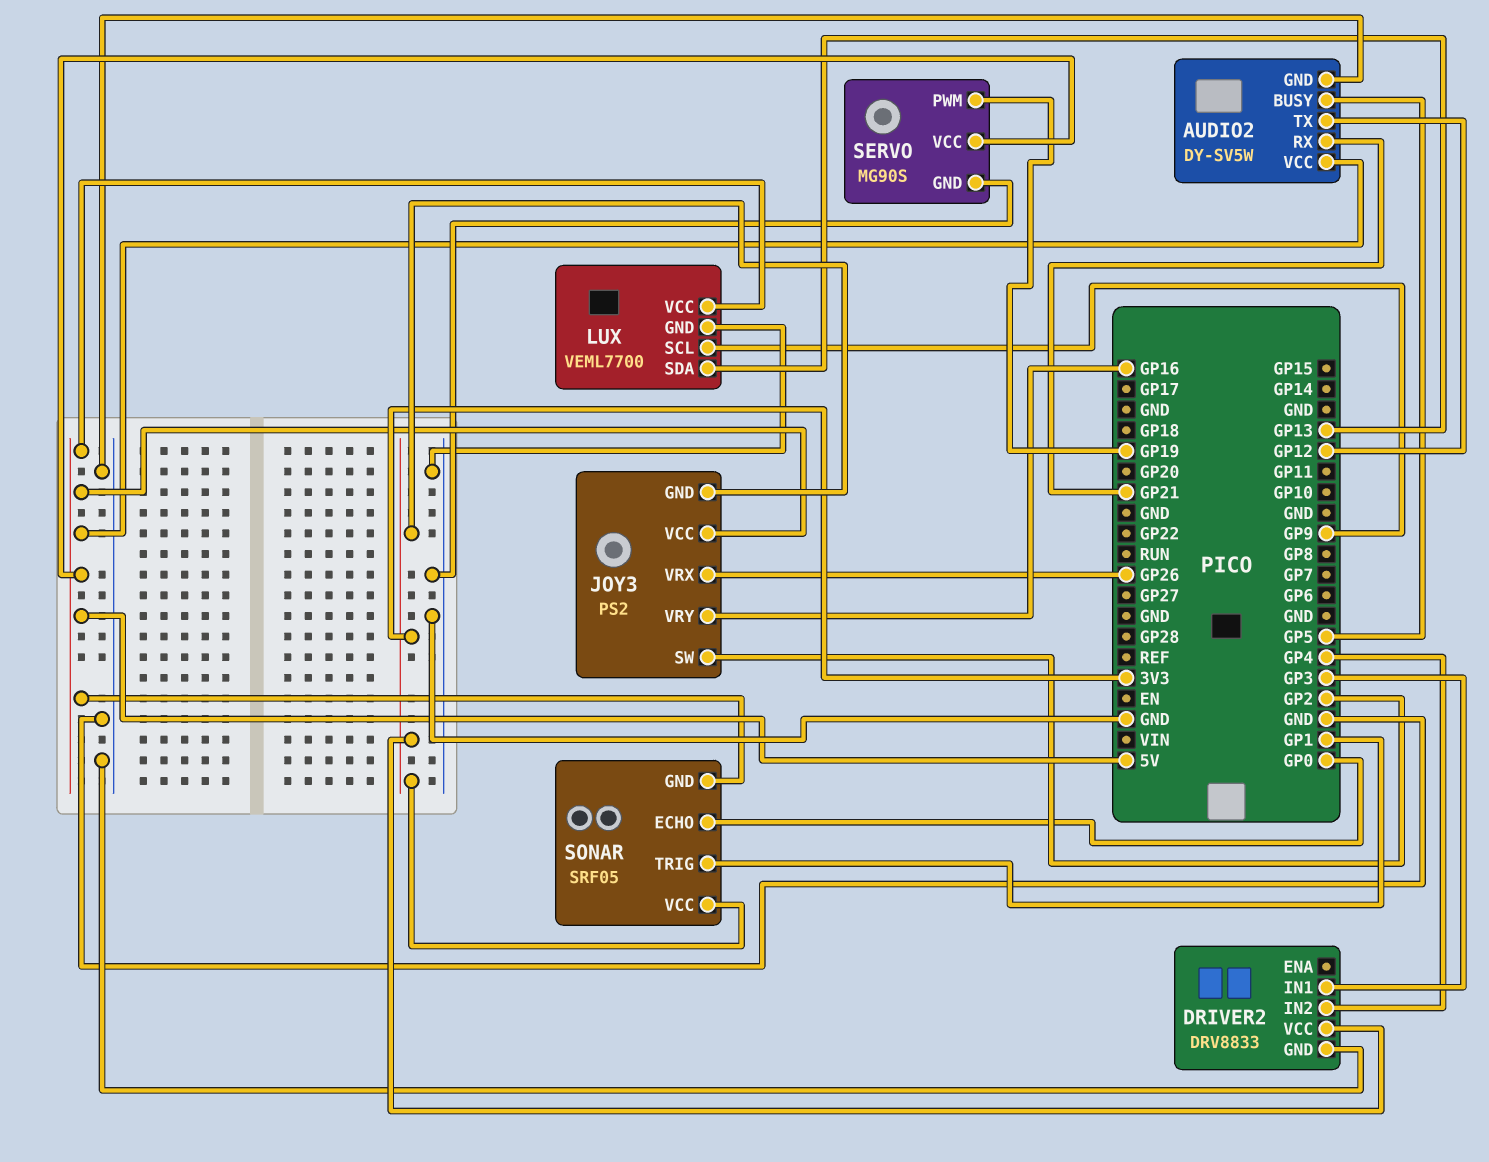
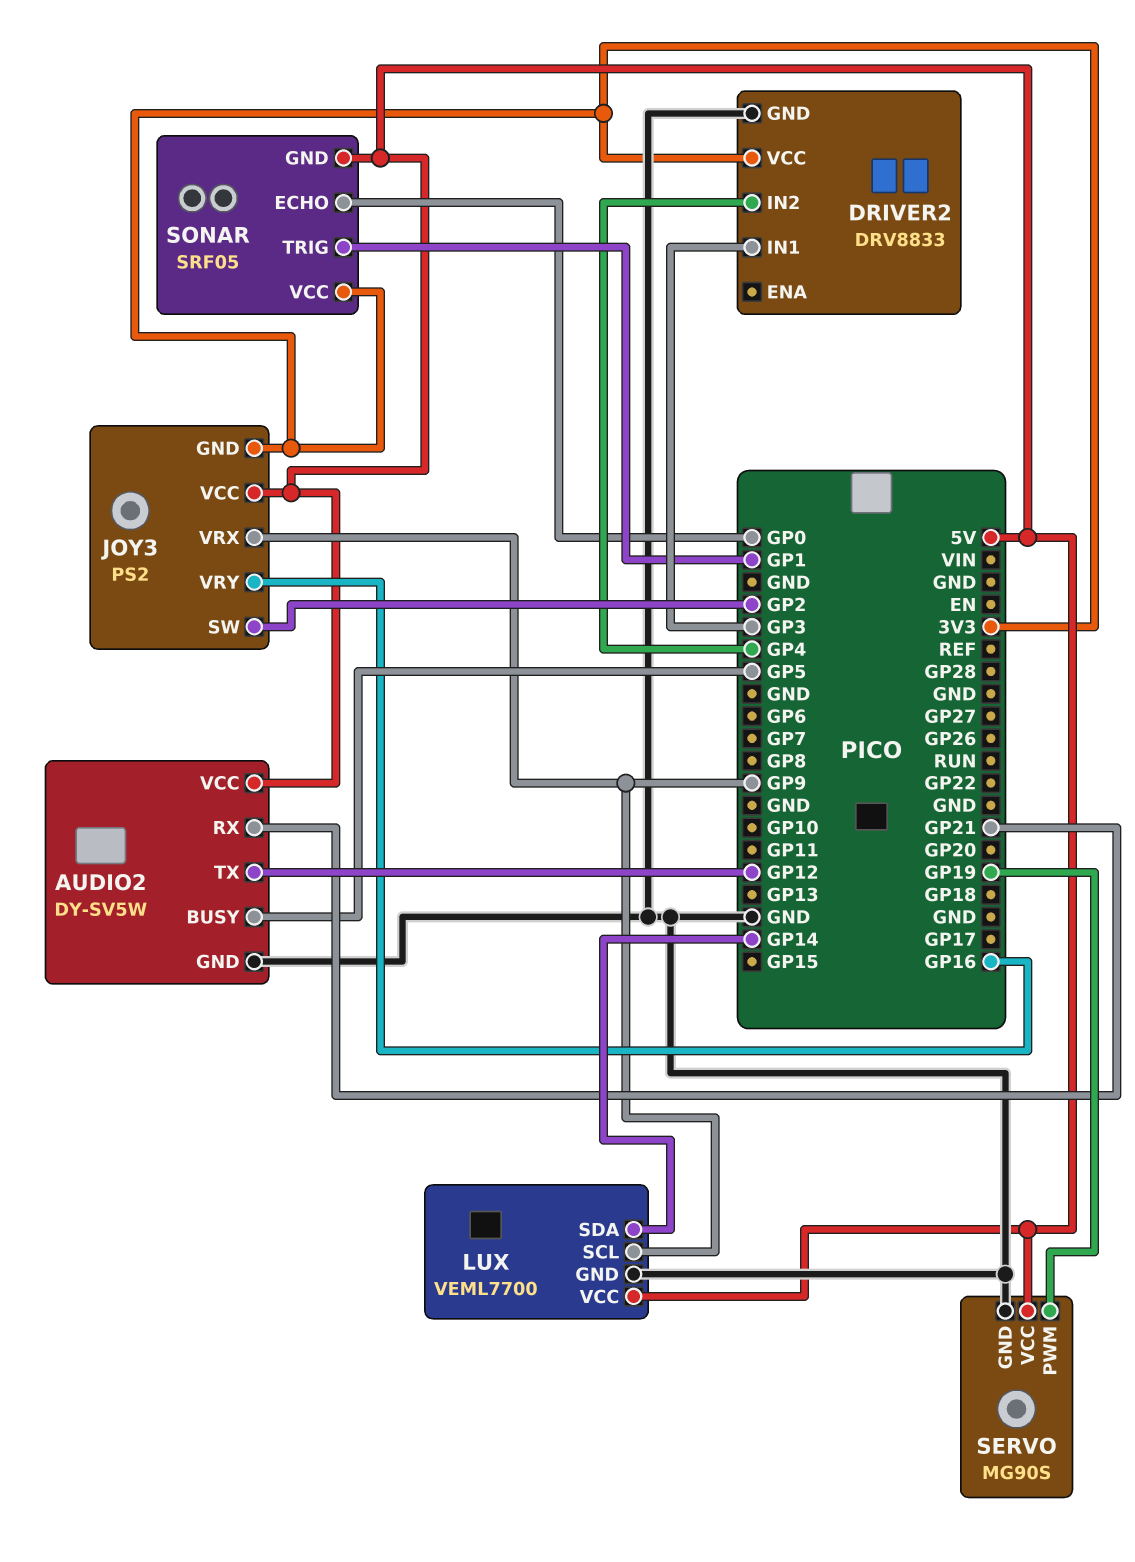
JOY3 pin VRX: GP26 -> GP9
LUX pin SDA: GP13 -> GP14

